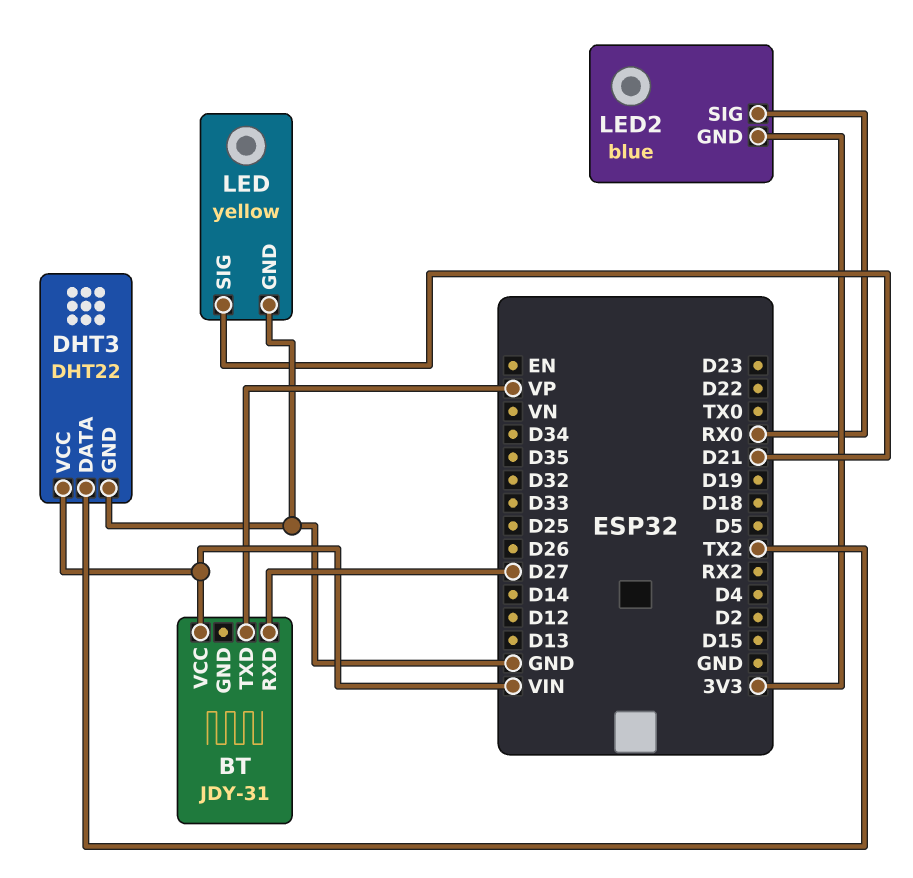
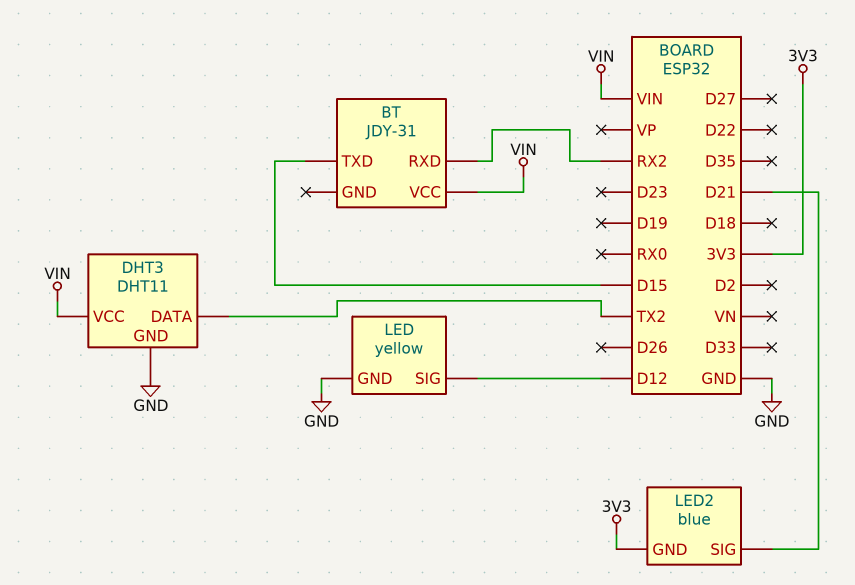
BT pin RXD: D27 -> RX2
BT pin TXD: VP -> D15
DHT3: DHT22 -> DHT11
LED pin SIG: D21 -> D12
LED2 pin SIG: RX0 -> D21

